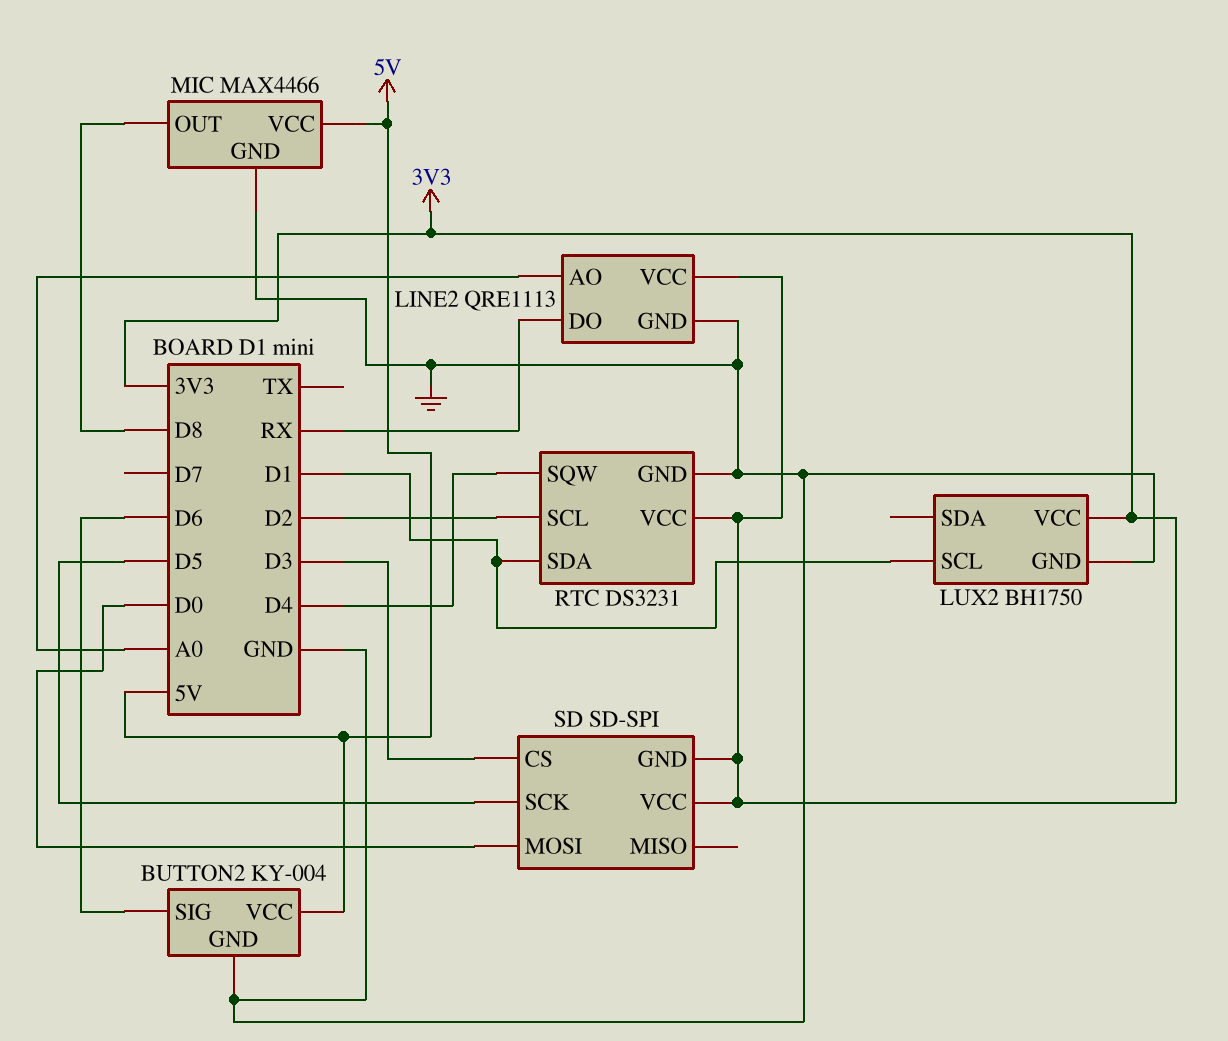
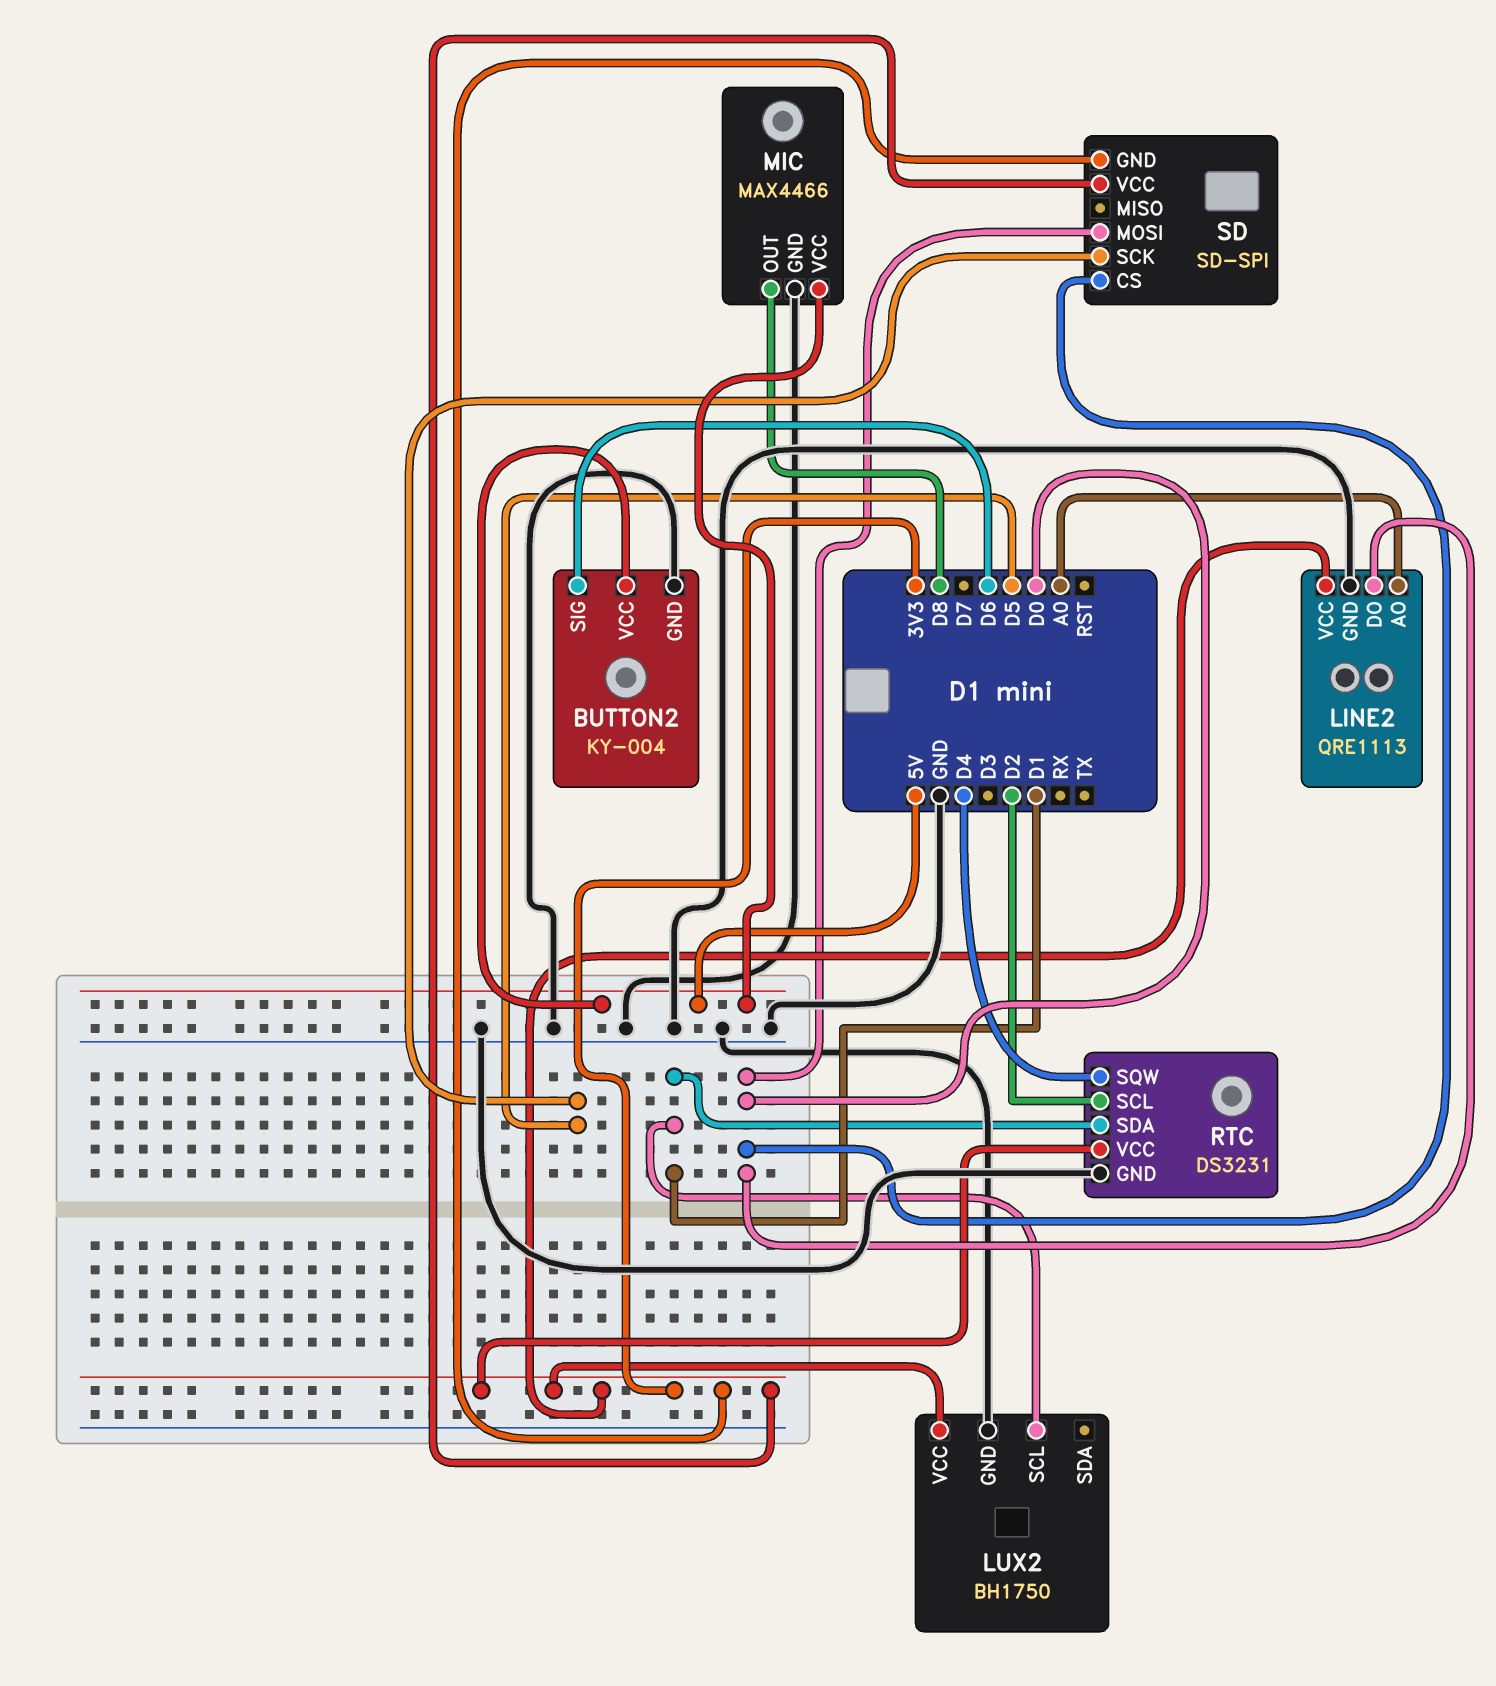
LINE2 pin DO: RX -> D0
SD pin CS: D3 -> D0

